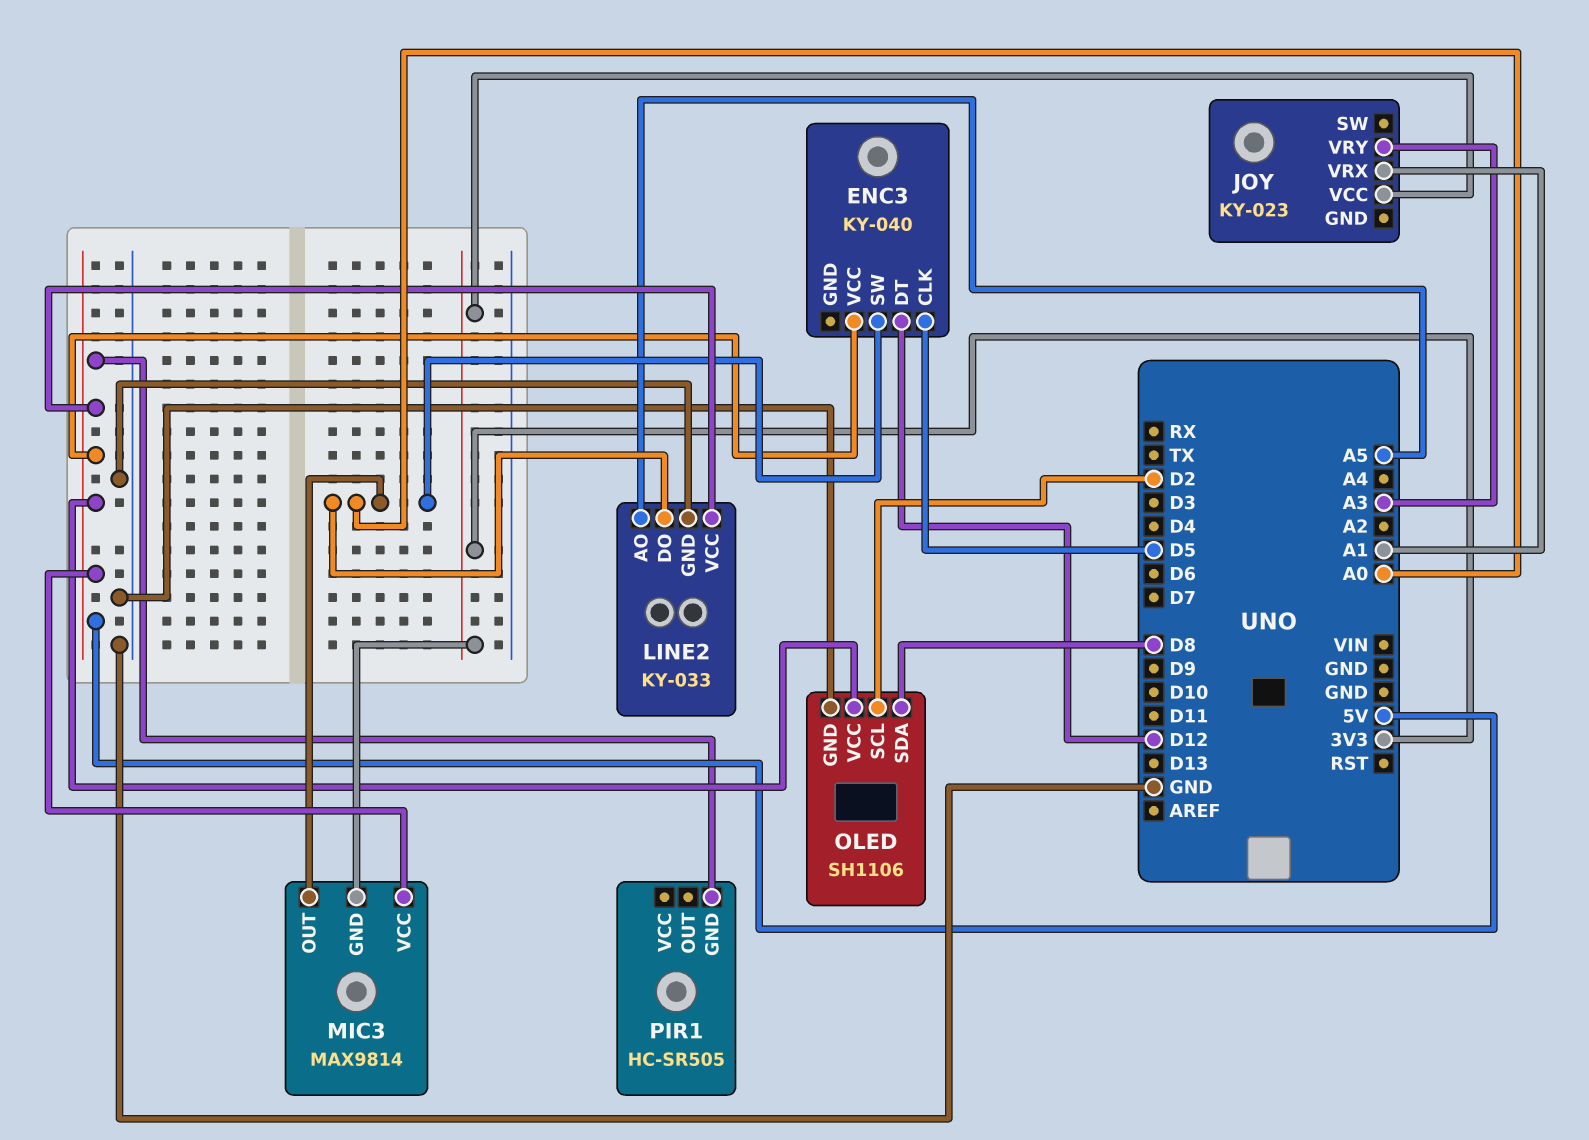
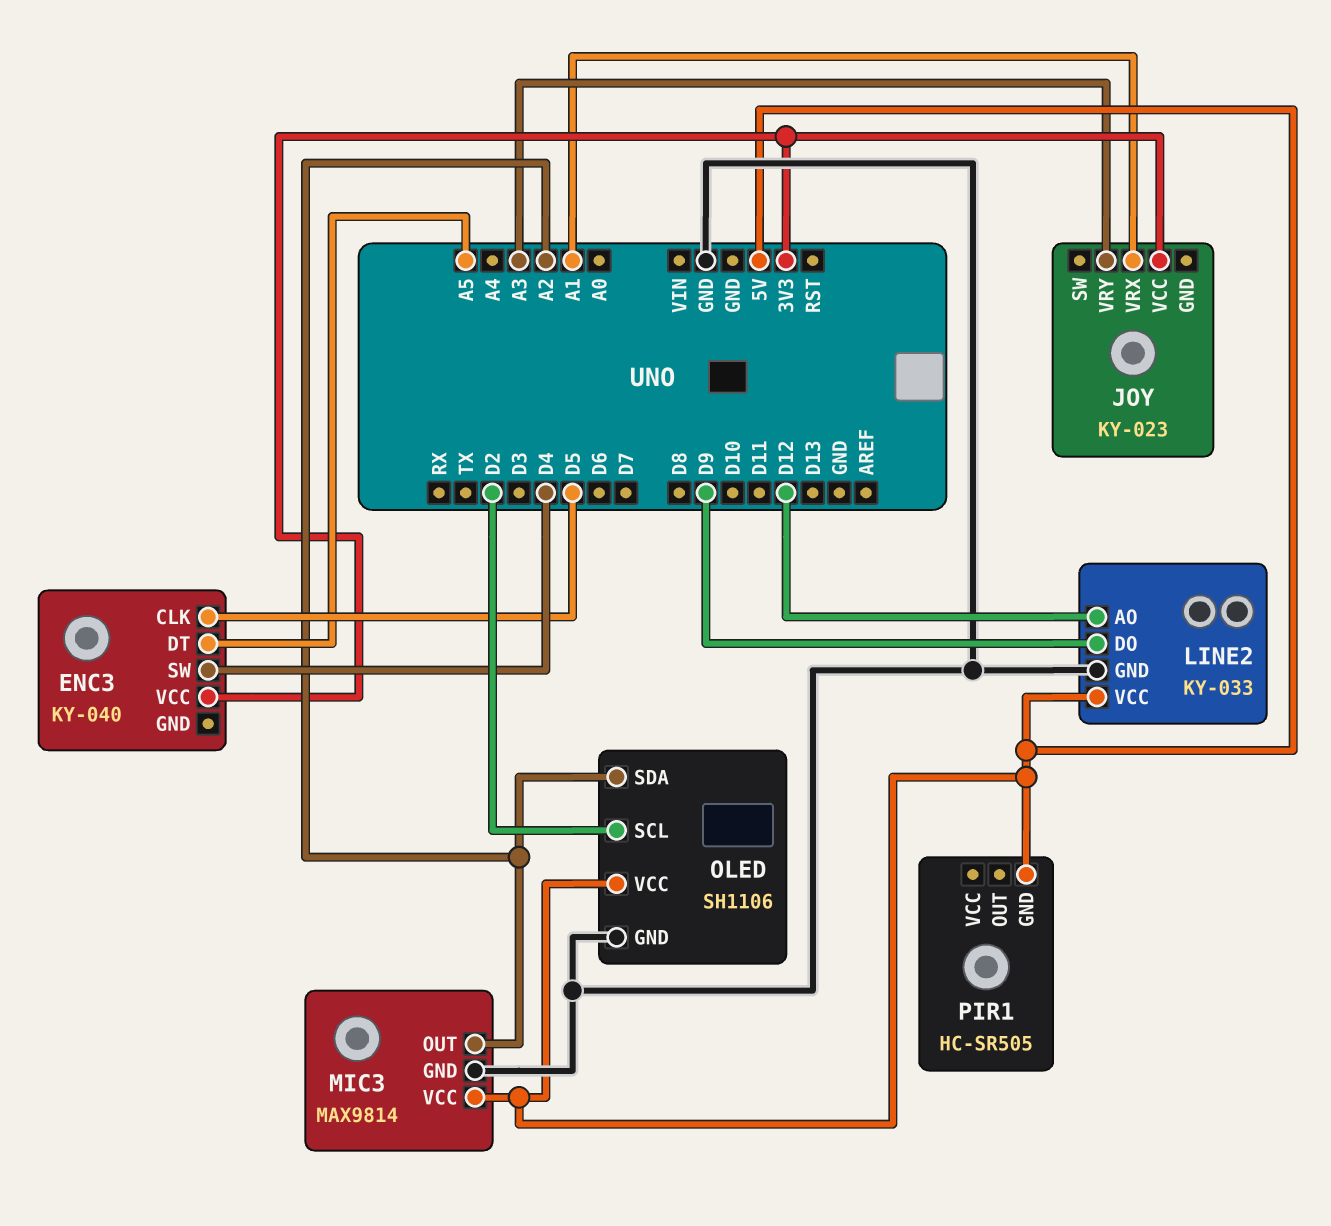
ENC3 pin DT: D12 -> A5
ENC3 pin SW: A0 -> D4
ENC3 pin VCC: 5V -> 3V3
LINE2 pin AO: A5 -> D12
LINE2 pin DO: A0 -> D9
MIC3 pin GND: 3V3 -> GND
MIC3 pin OUT: A0 -> A2
OLED pin SDA: D8 -> A2

